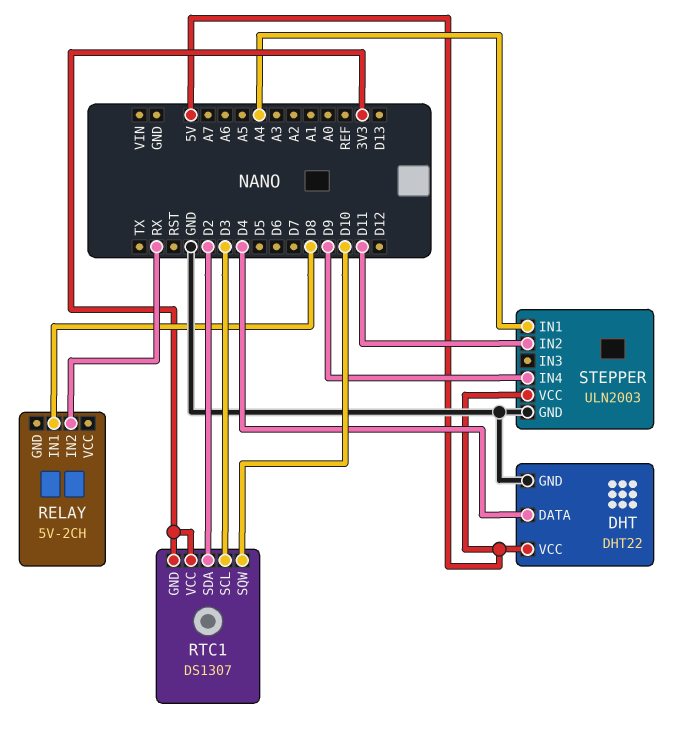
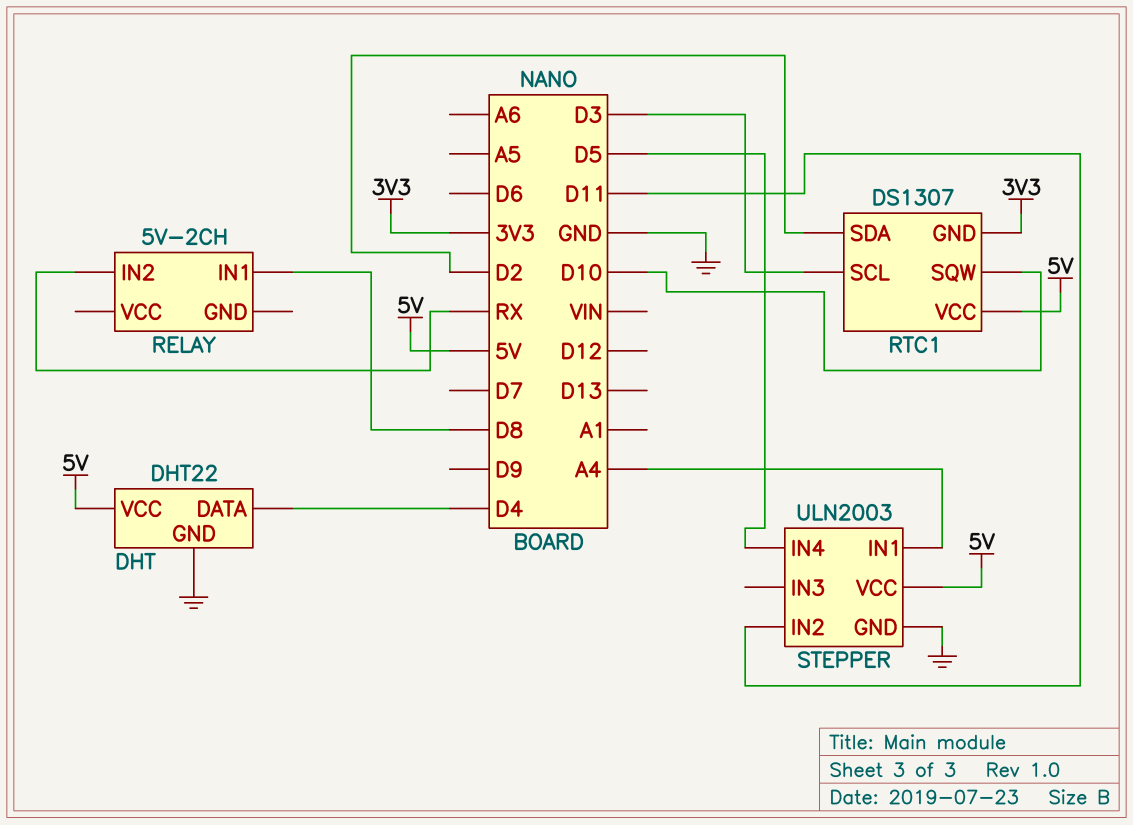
RTC1 pin VCC: 3V3 -> 5V
STEPPER pin IN4: D9 -> D5

